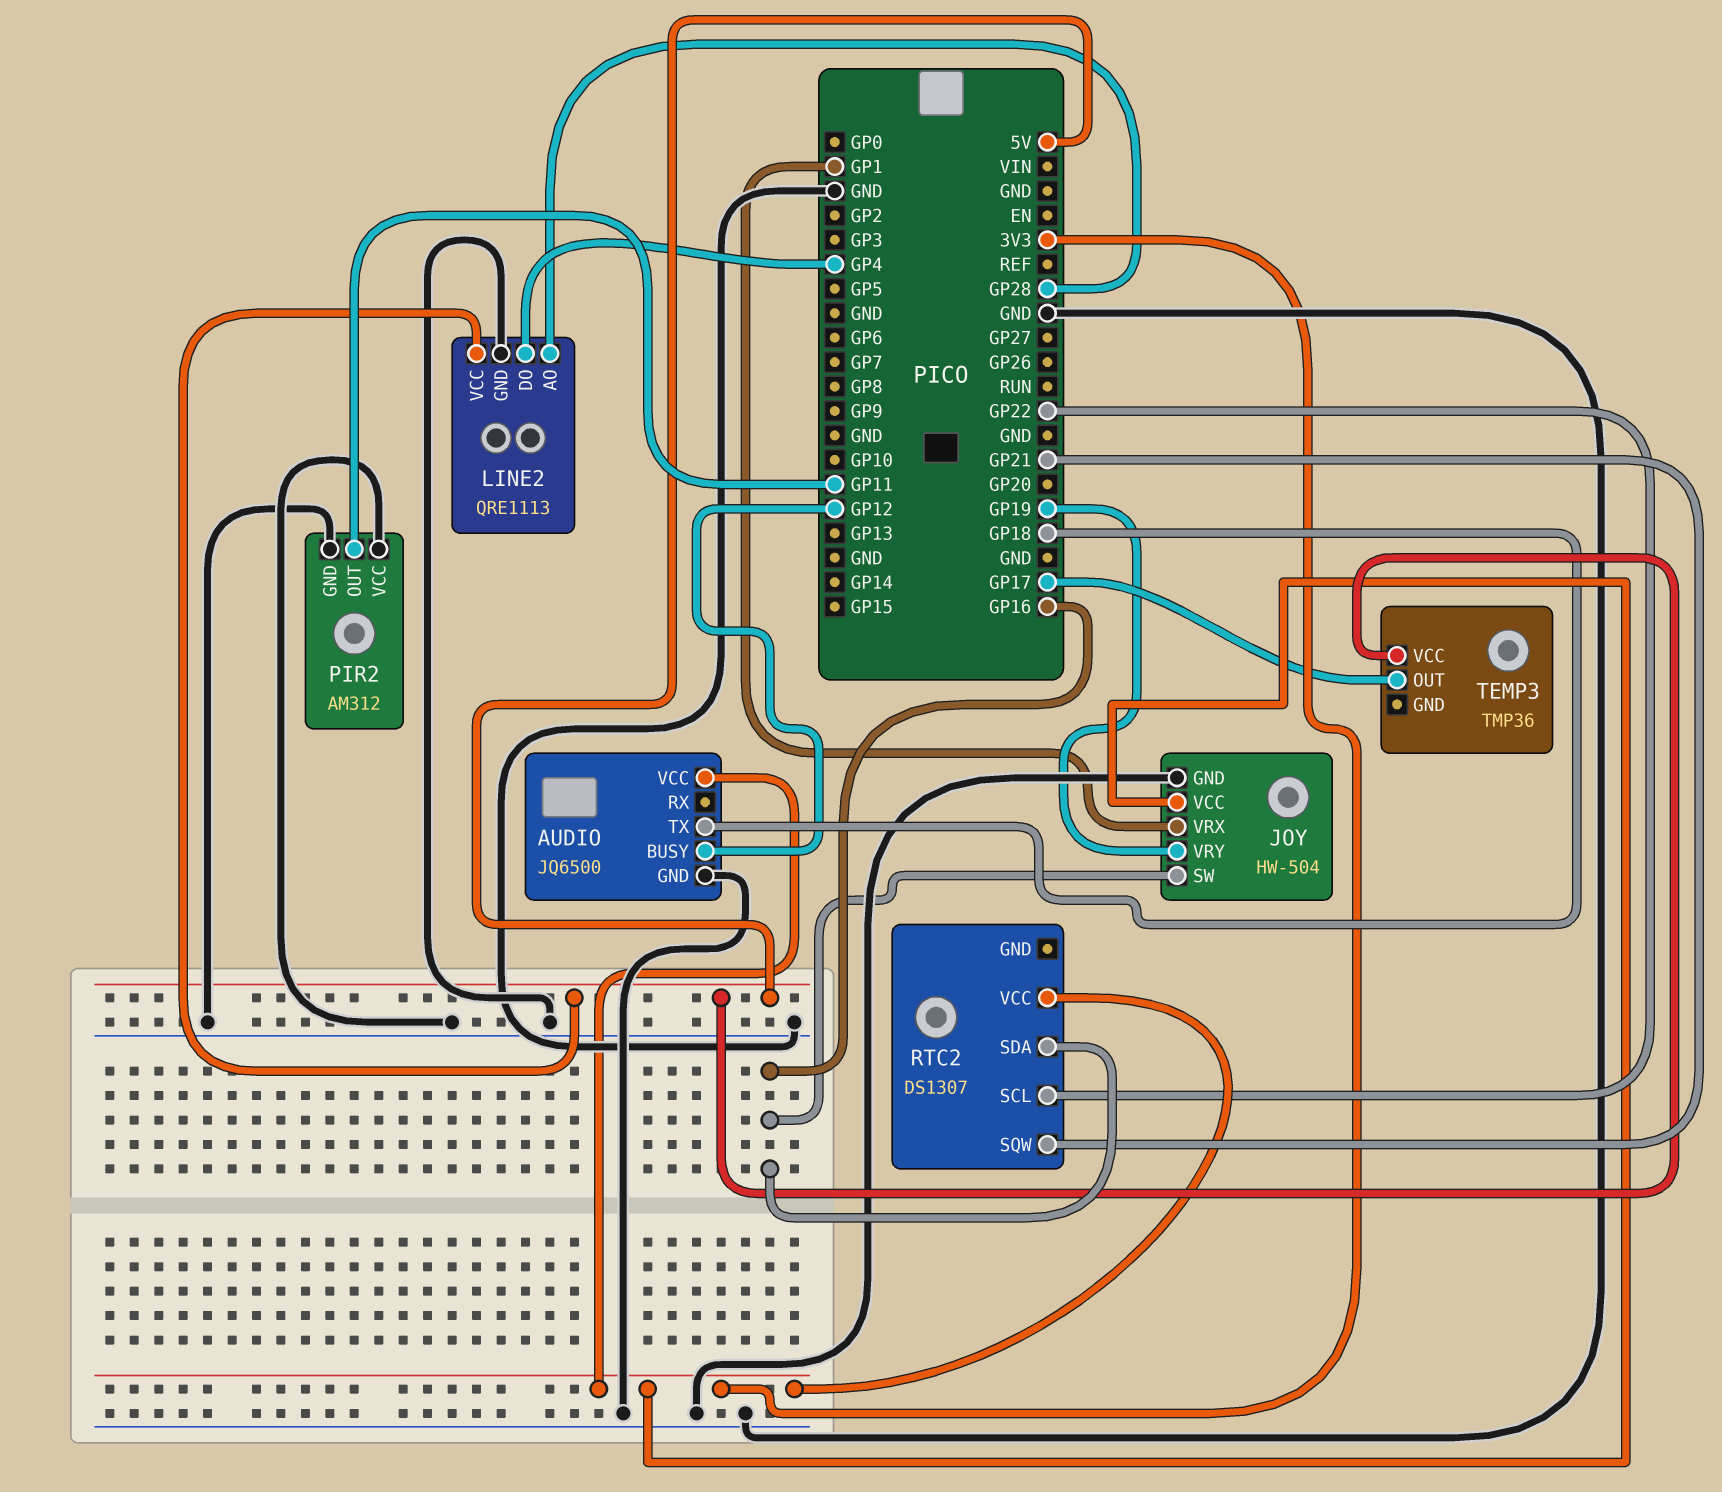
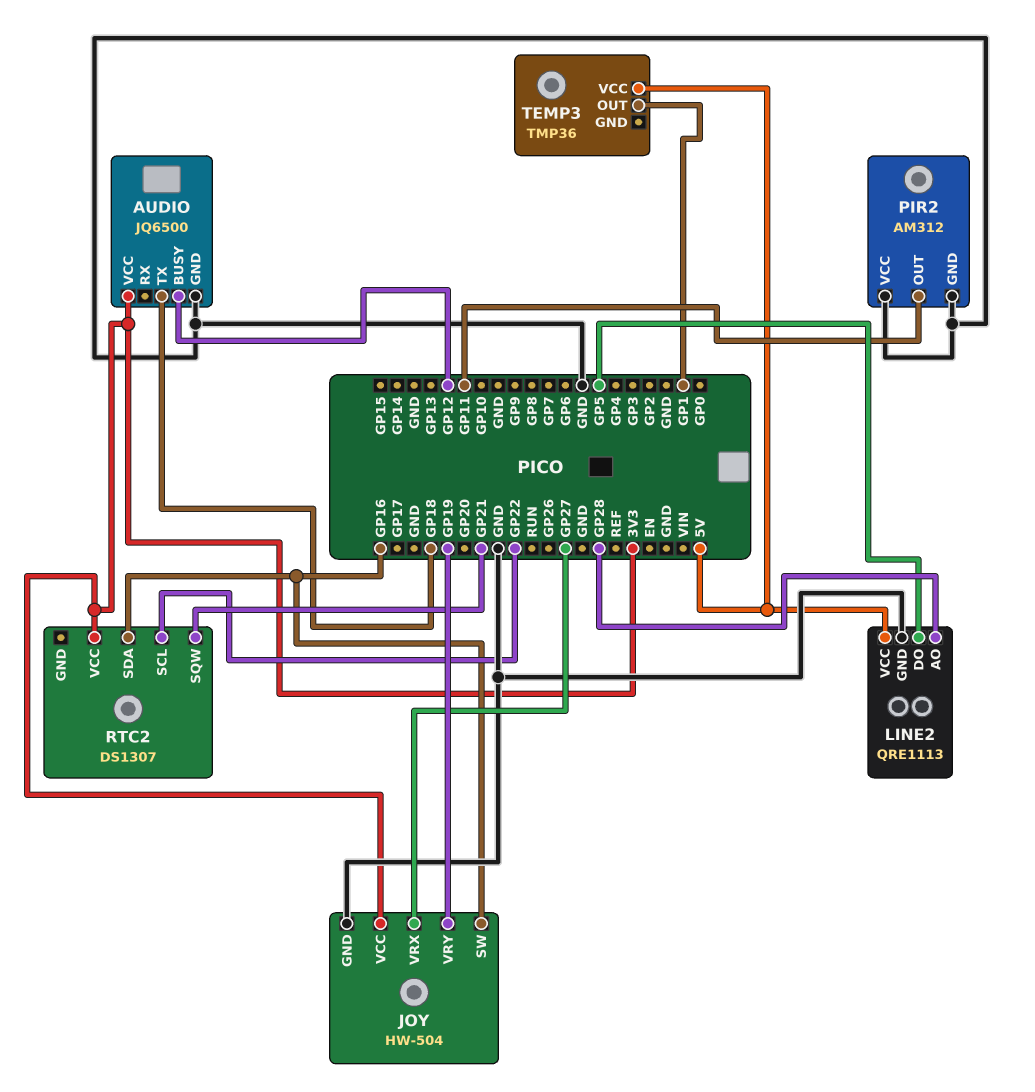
JOY pin VRX: GP1 -> GP27
LINE2 pin DO: GP4 -> GP5
TEMP3 pin OUT: GP17 -> GP1

